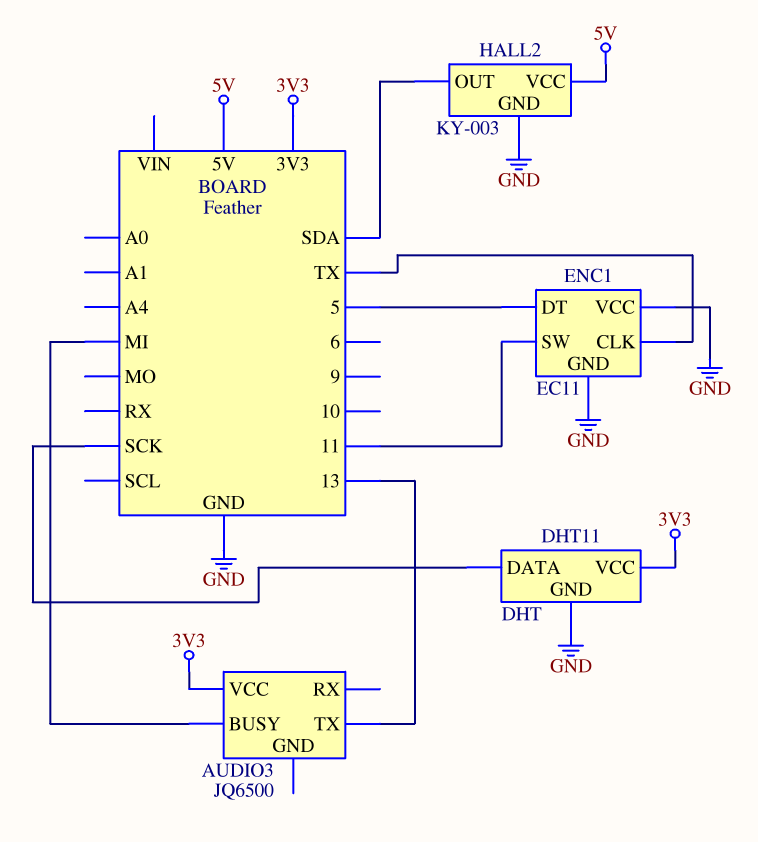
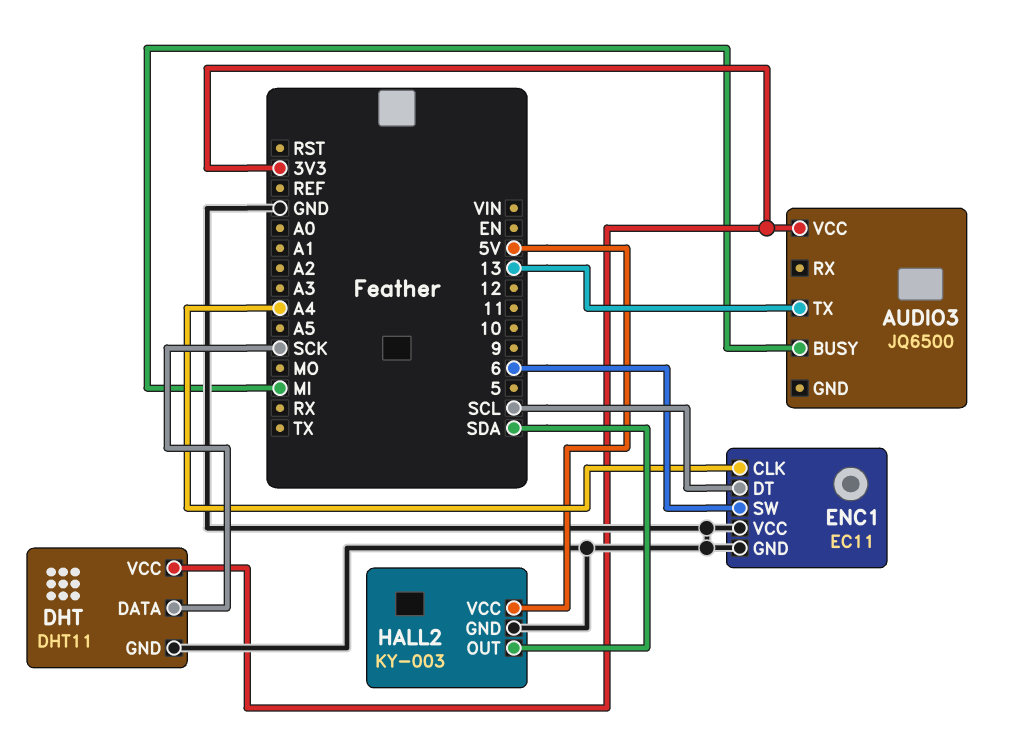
ENC1 pin CLK: TX -> A4
ENC1 pin DT: 5 -> SCL
ENC1 pin SW: 11 -> 6

